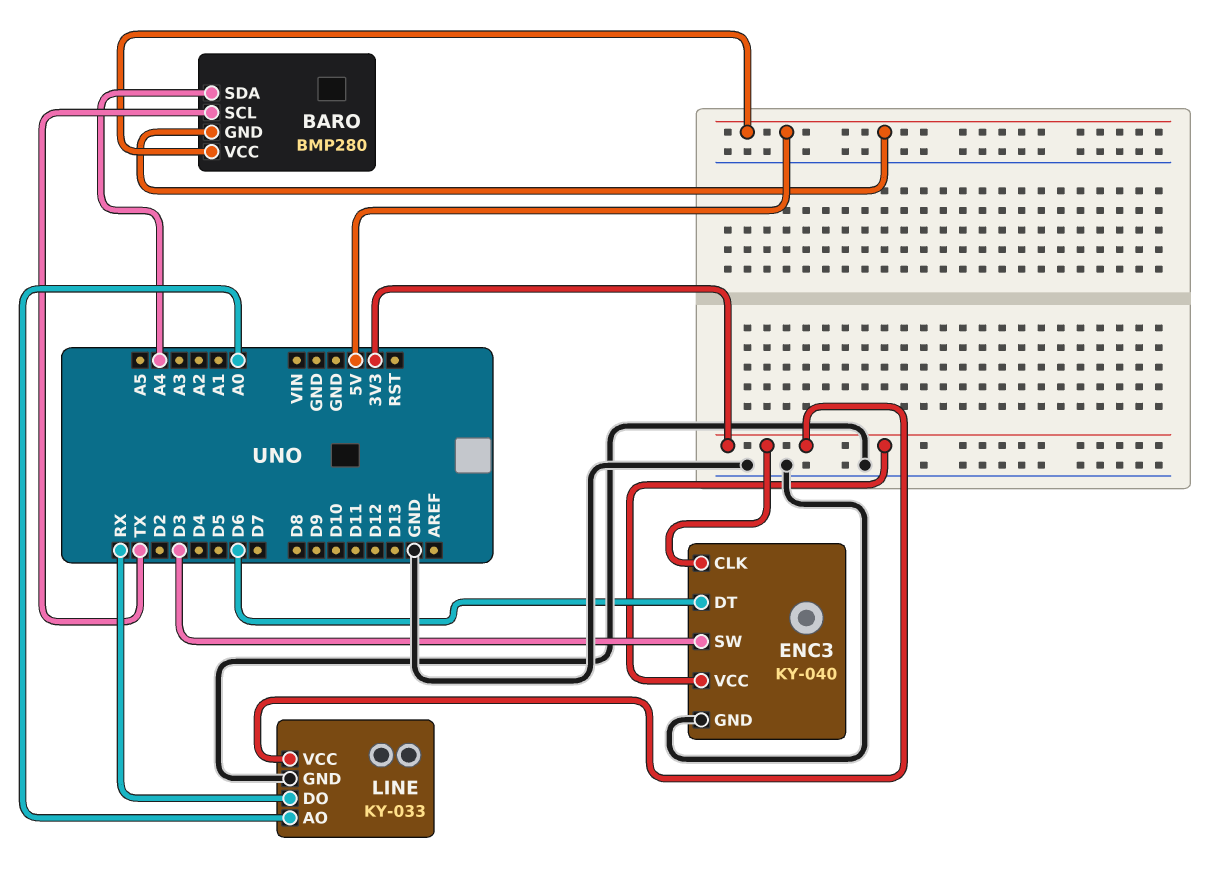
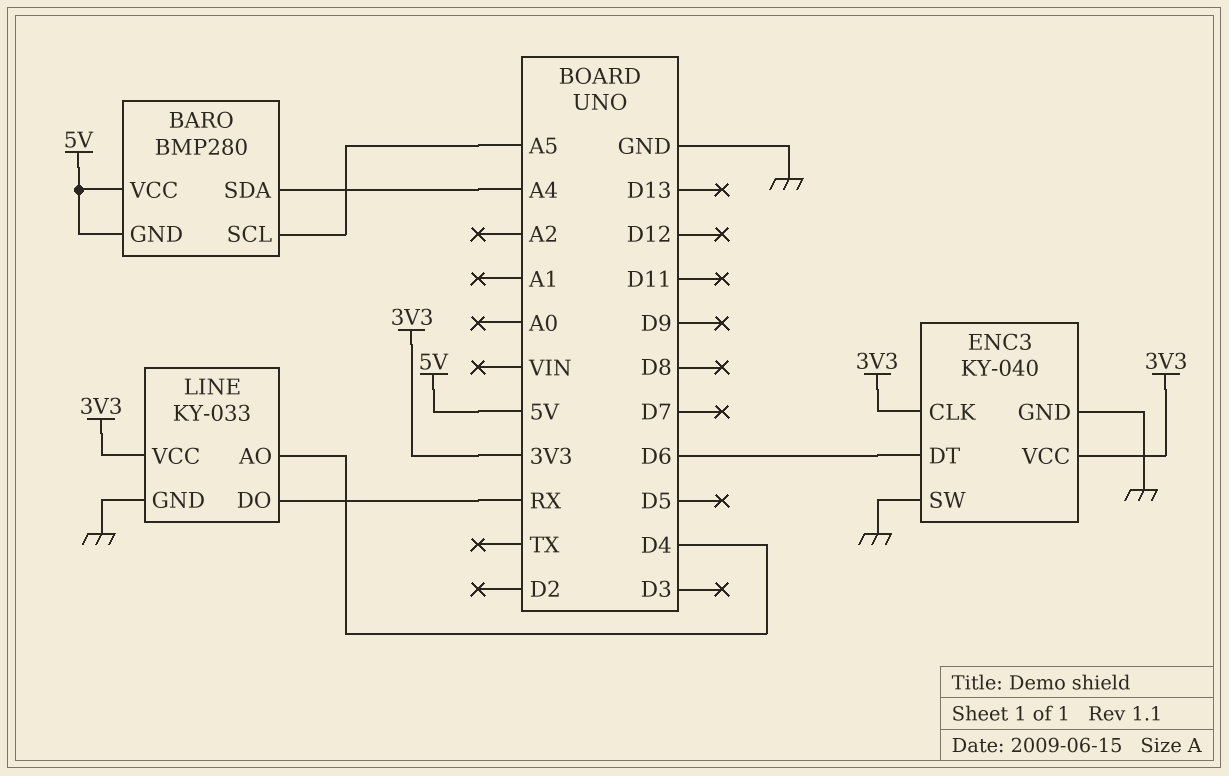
BARO pin SCL: TX -> A5
ENC3 pin SW: D3 -> GND
LINE pin AO: A0 -> D4

